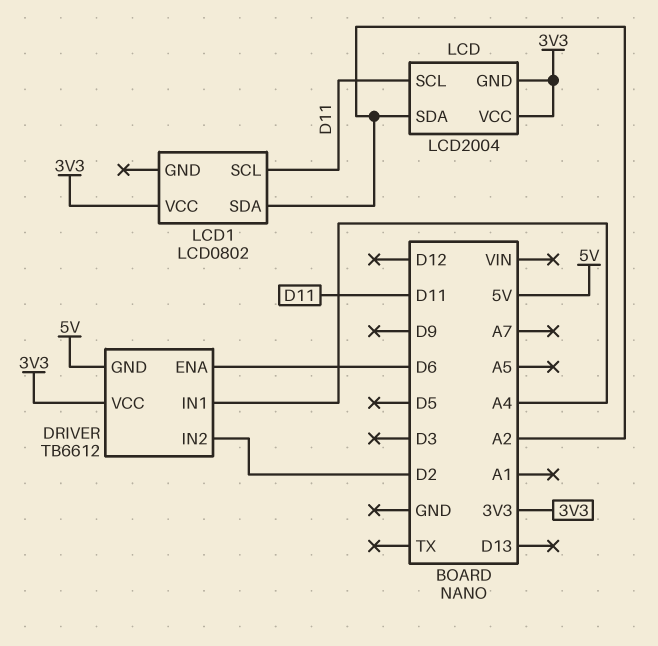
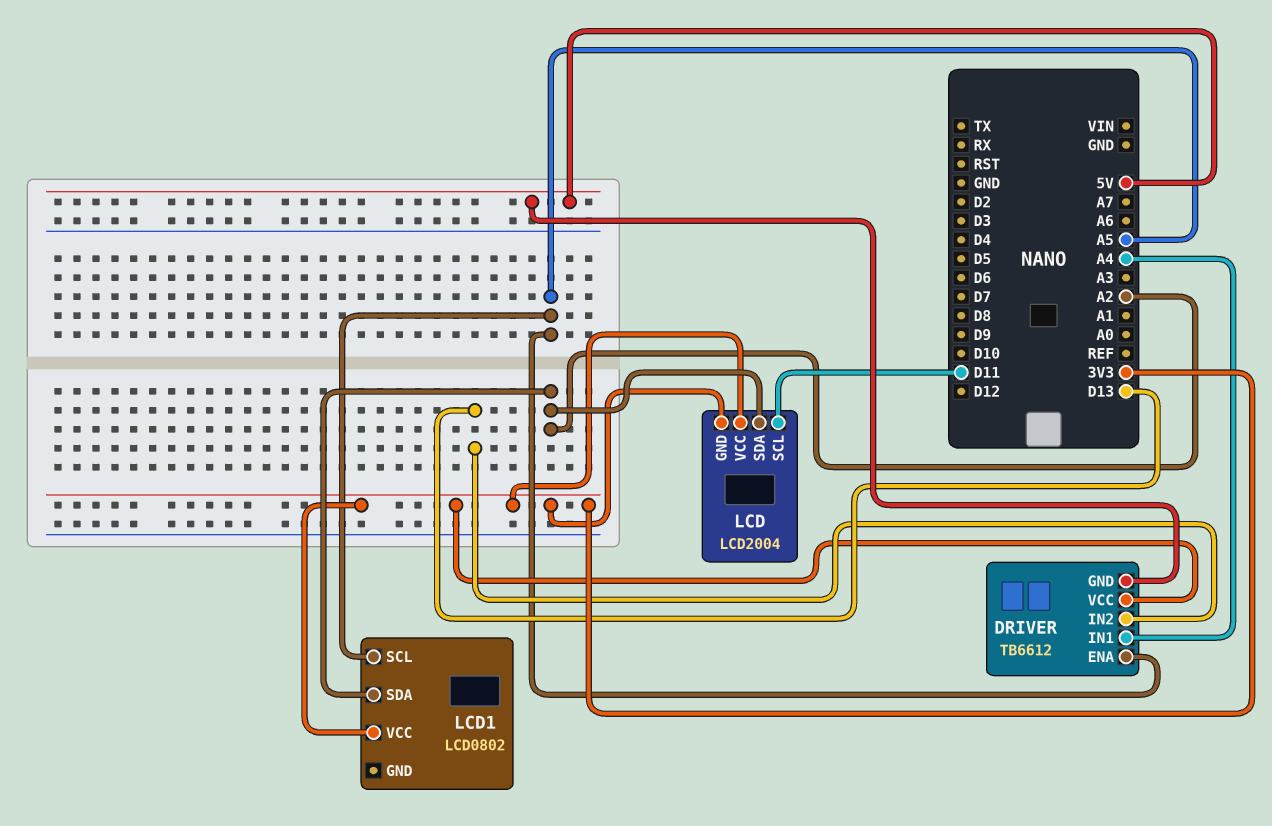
DRIVER pin ENA: D6 -> A5
DRIVER pin IN2: D2 -> D13
LCD1 pin SCL: D11 -> A5

